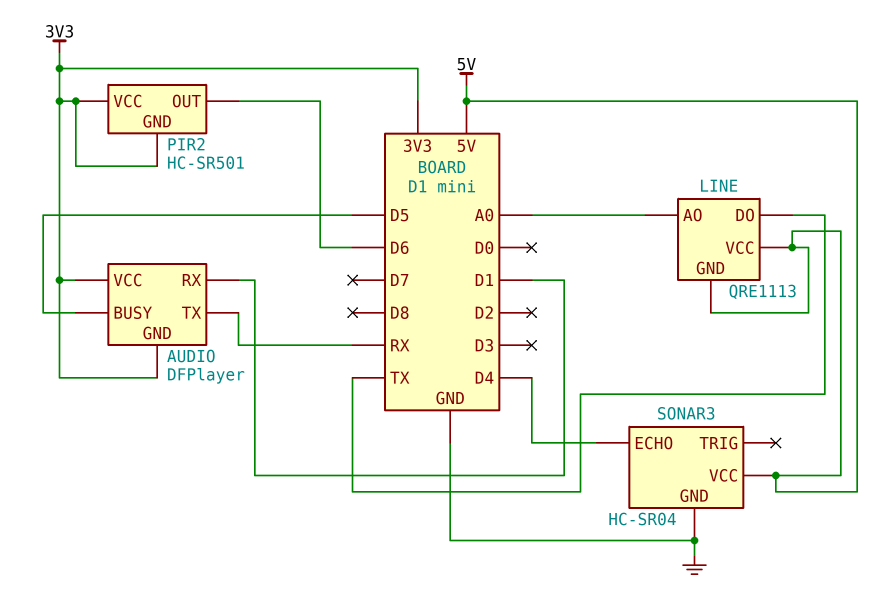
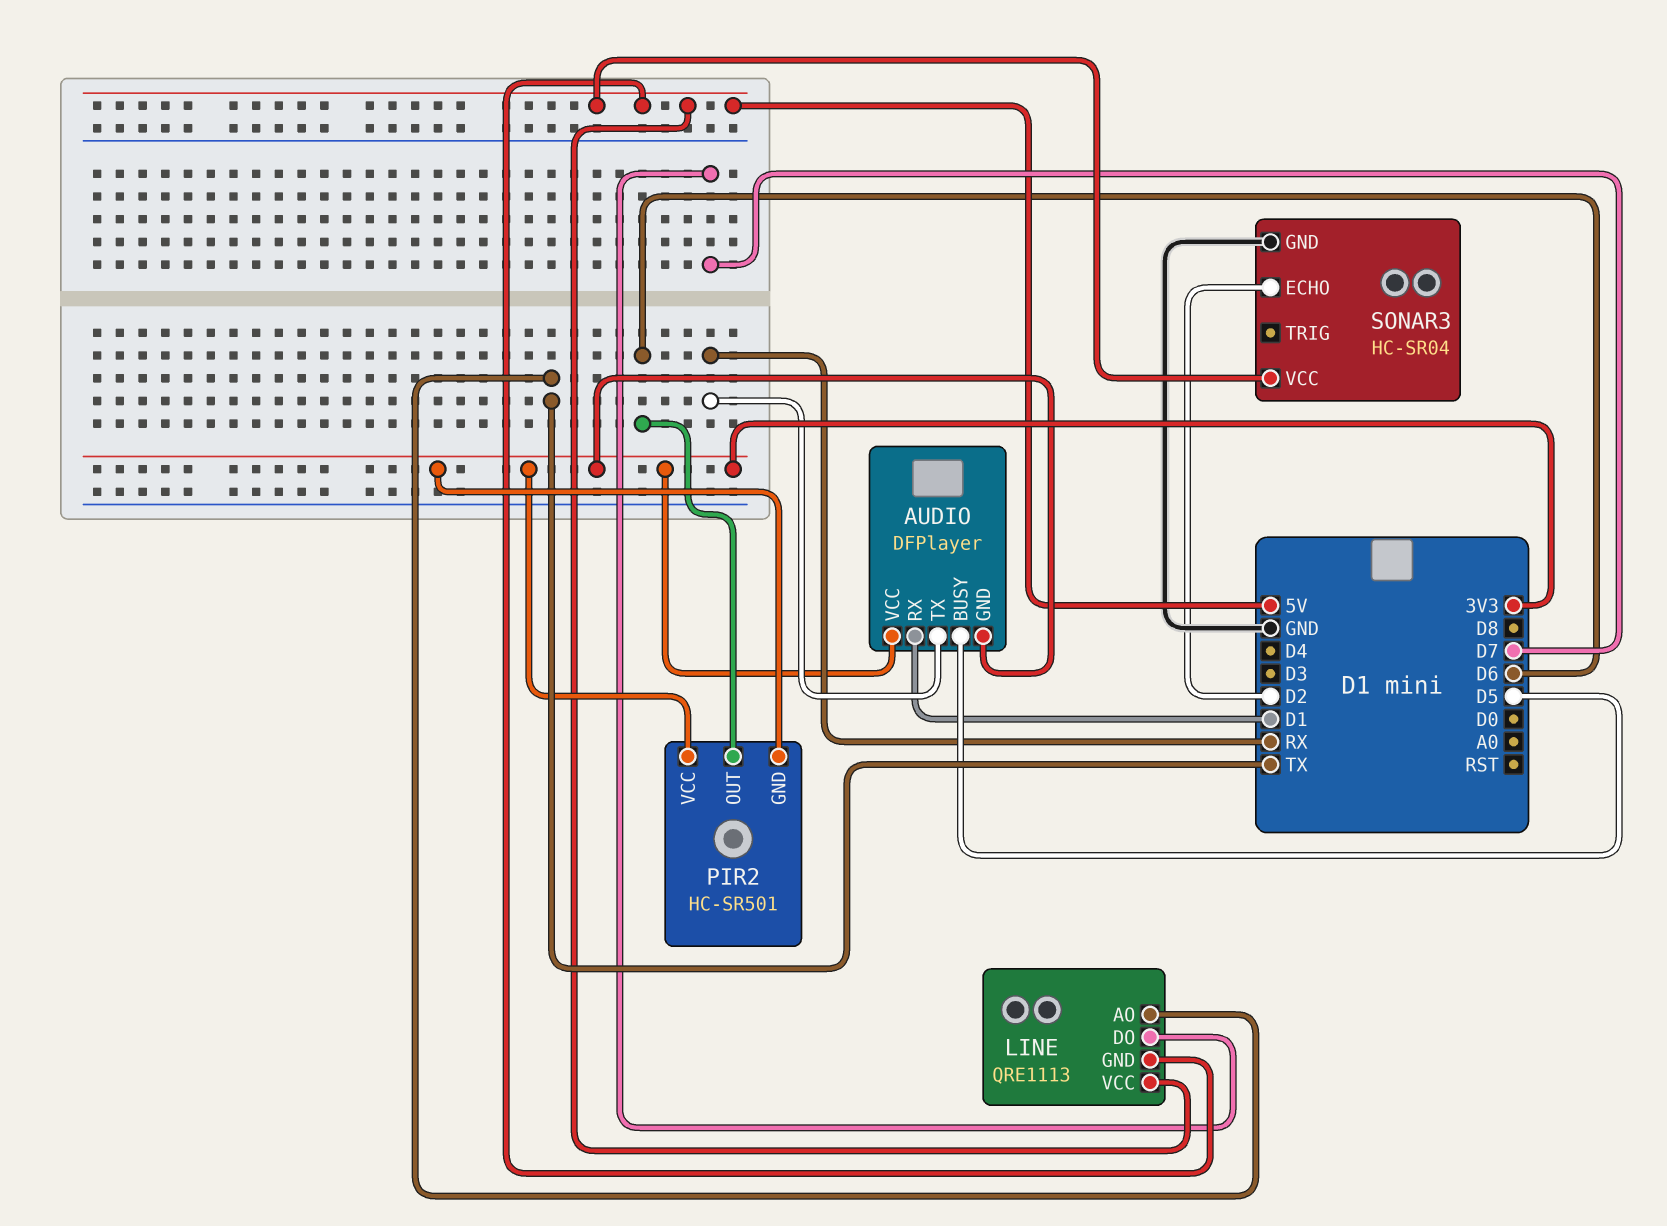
LINE pin AO: A0 -> TX
LINE pin DO: TX -> D7
SONAR3 pin ECHO: D4 -> D2

